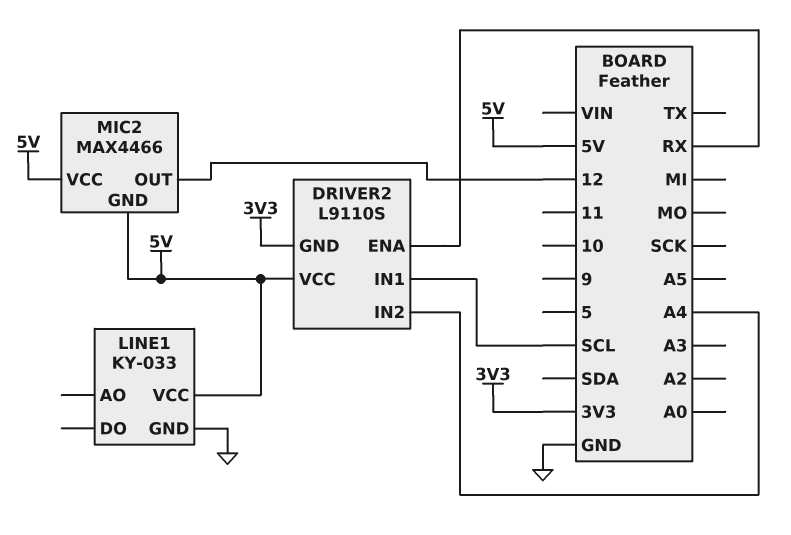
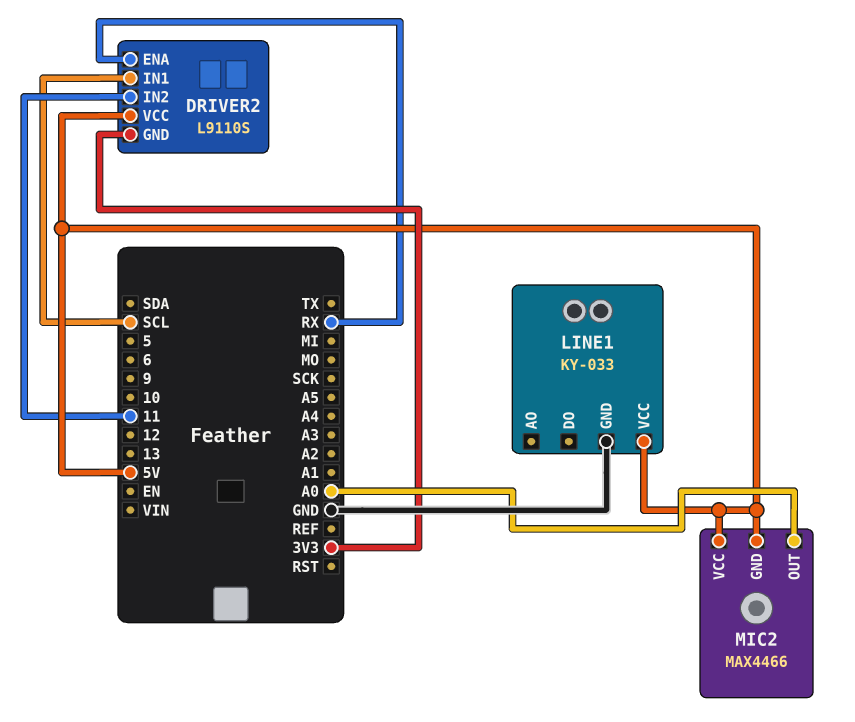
DRIVER2 pin IN2: A4 -> 11
MIC2 pin OUT: 12 -> A0

